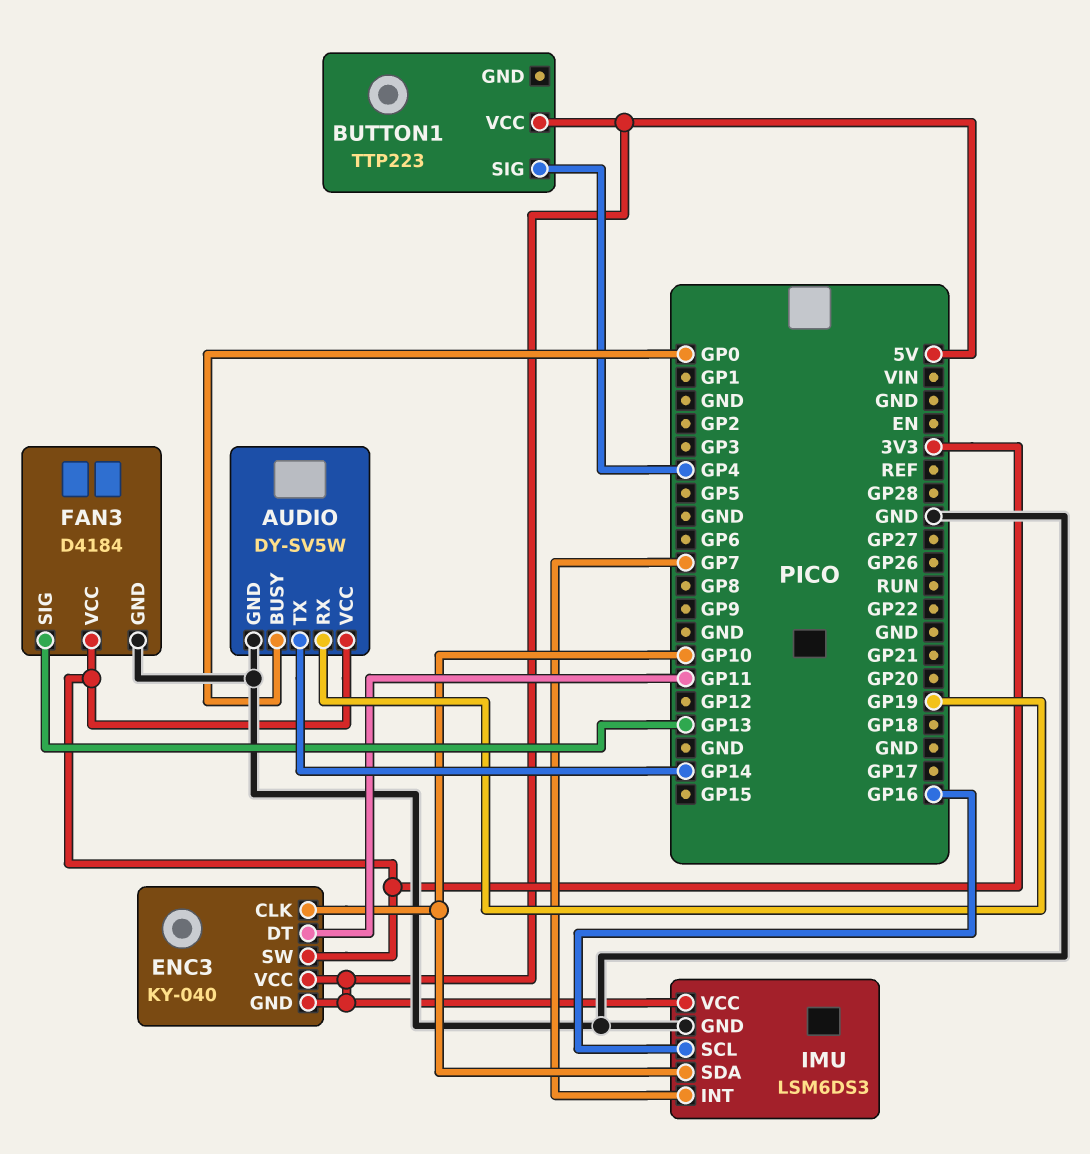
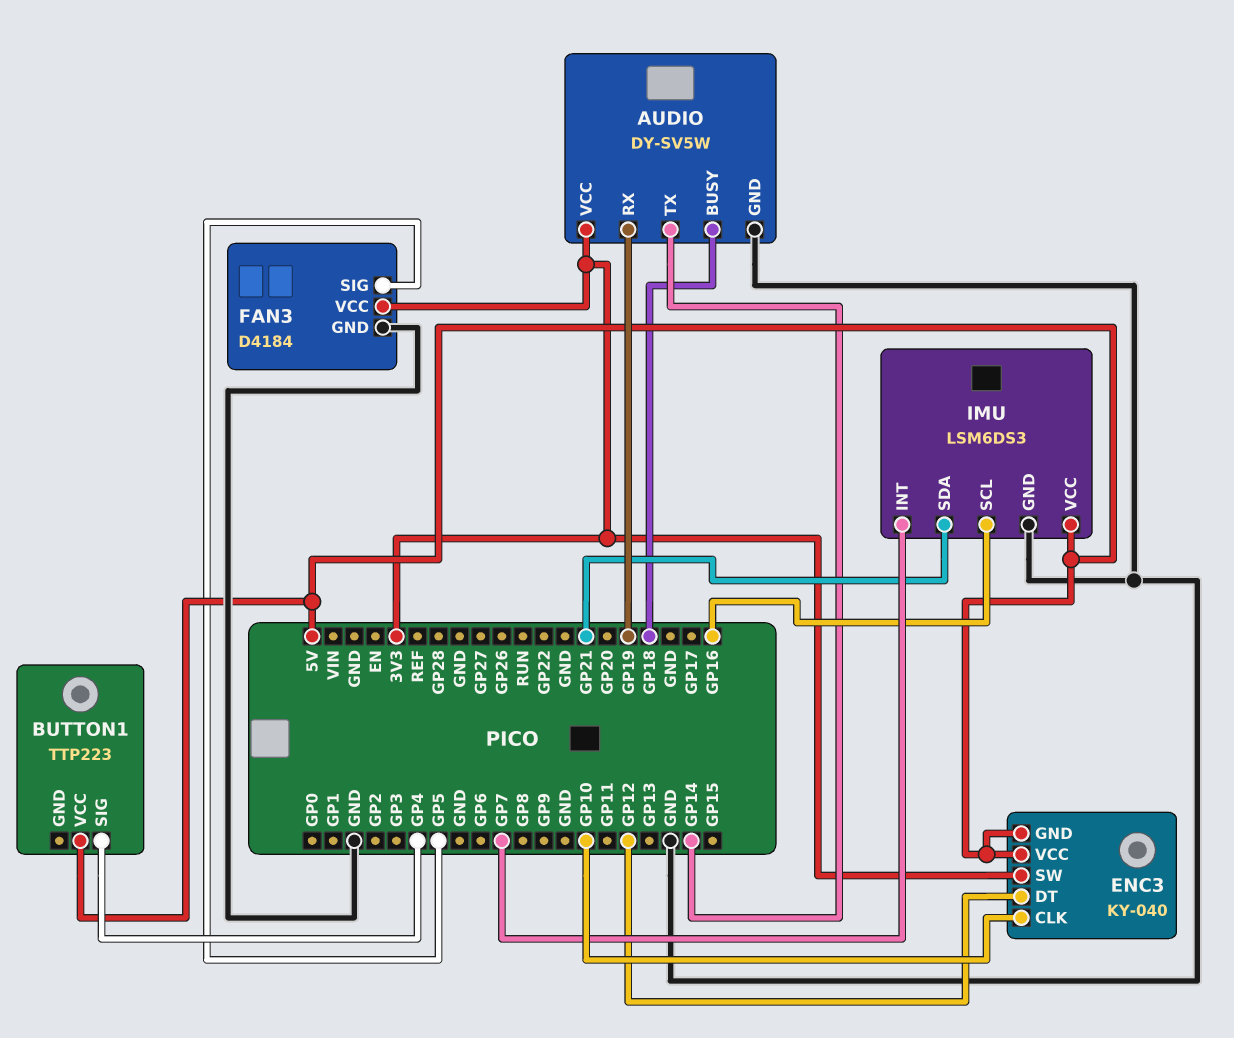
AUDIO pin BUSY: GP0 -> GP18
ENC3 pin DT: GP11 -> GP12
FAN3 pin SIG: GP13 -> GP5
IMU pin SDA: GP10 -> GP21

